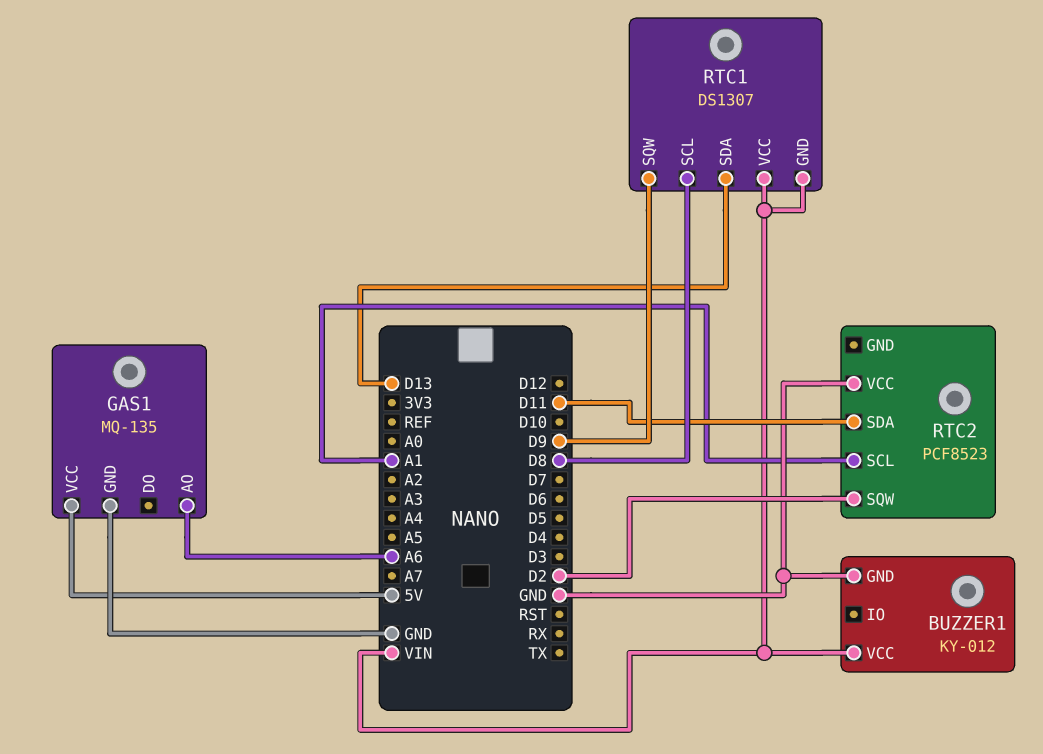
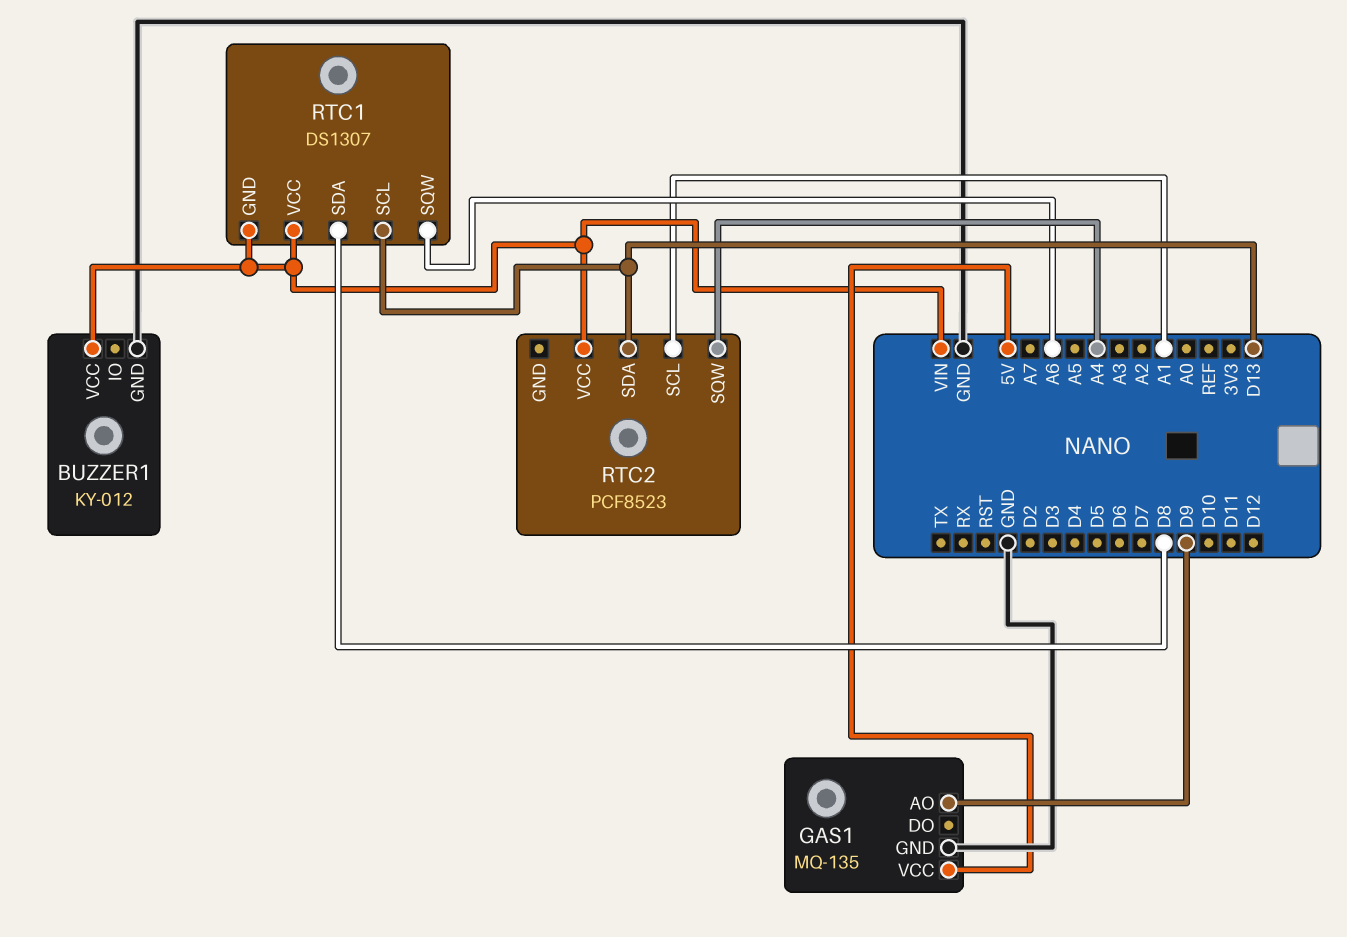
GAS1 pin AO: A6 -> D9
RTC1 pin SCL: D8 -> D13
RTC1 pin SDA: D13 -> D8
RTC1 pin SQW: D9 -> A6
RTC2 pin SDA: D11 -> D13
RTC2 pin SQW: D2 -> A4
RTC2 pin VCC: GND -> VIN

